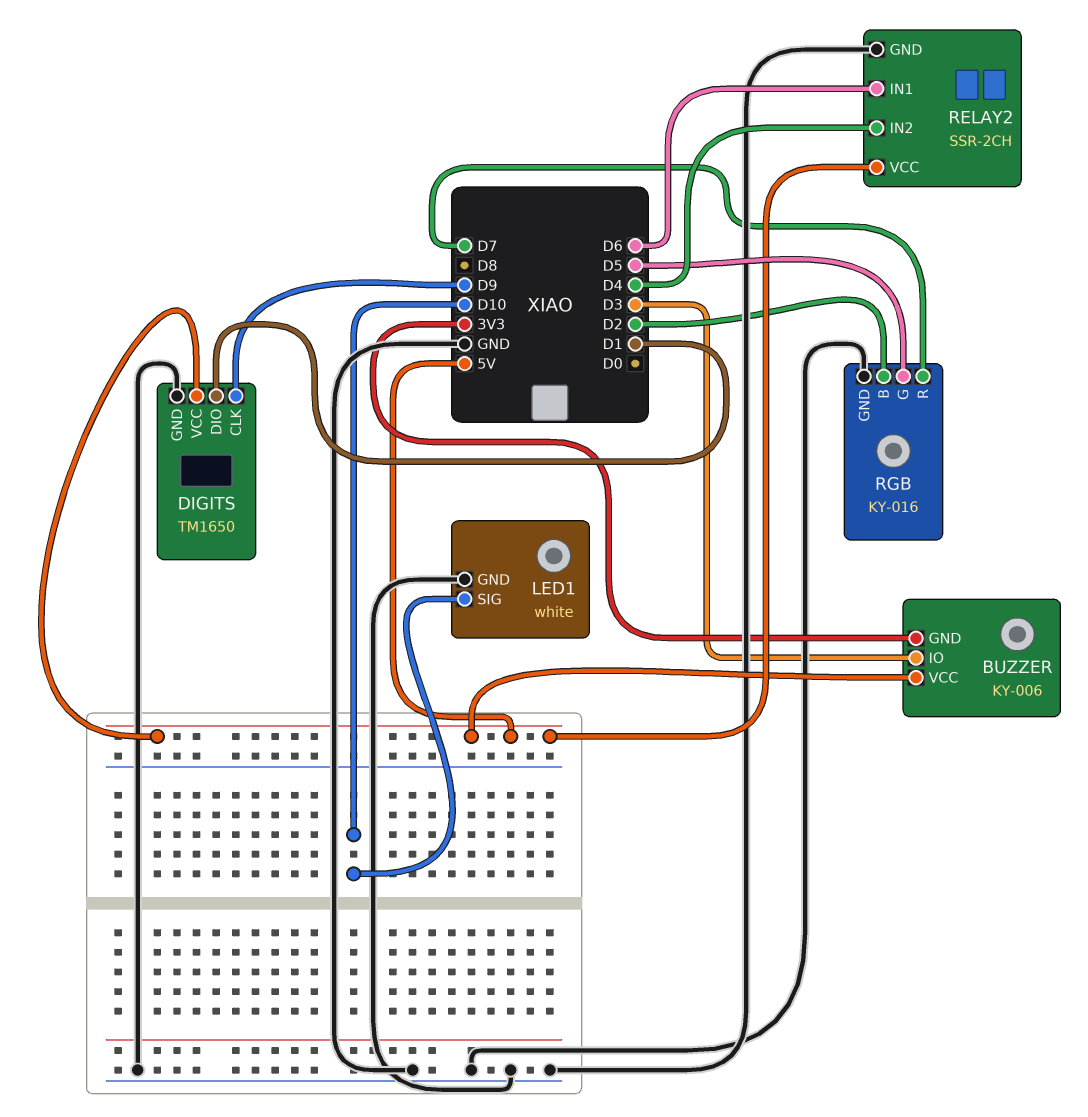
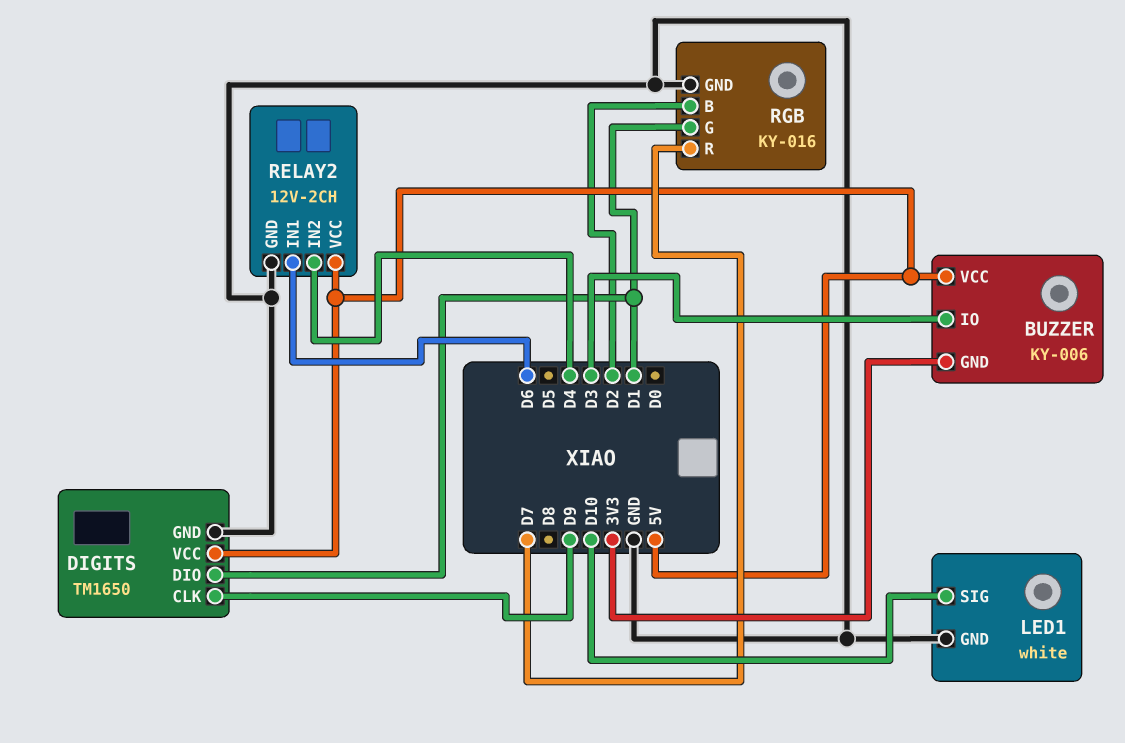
RELAY2: SSR-2CH -> 12V-2CH
RGB pin G: D5 -> D1

